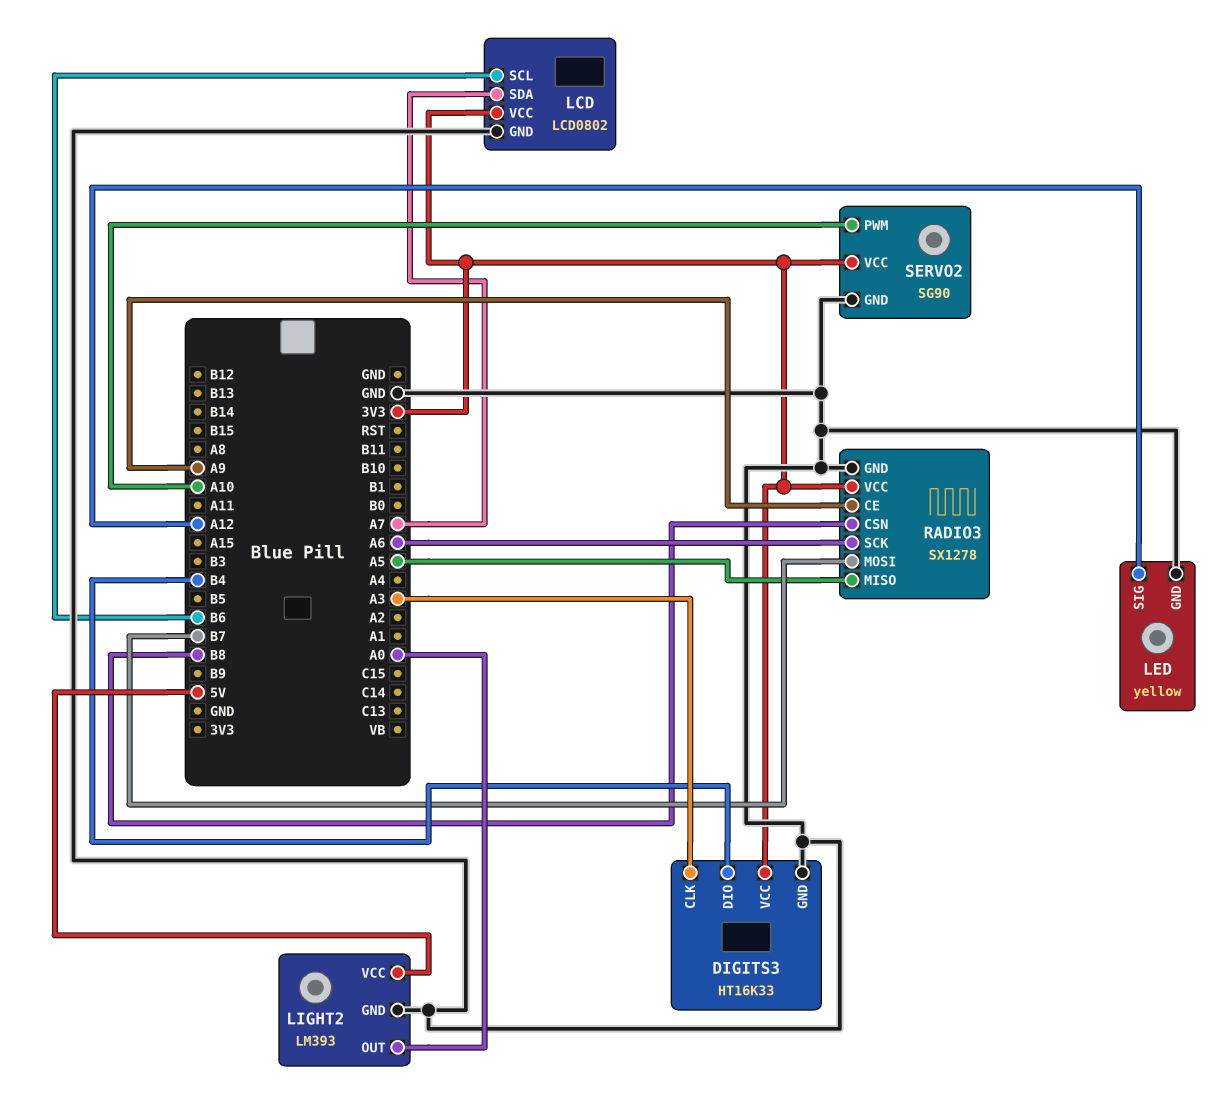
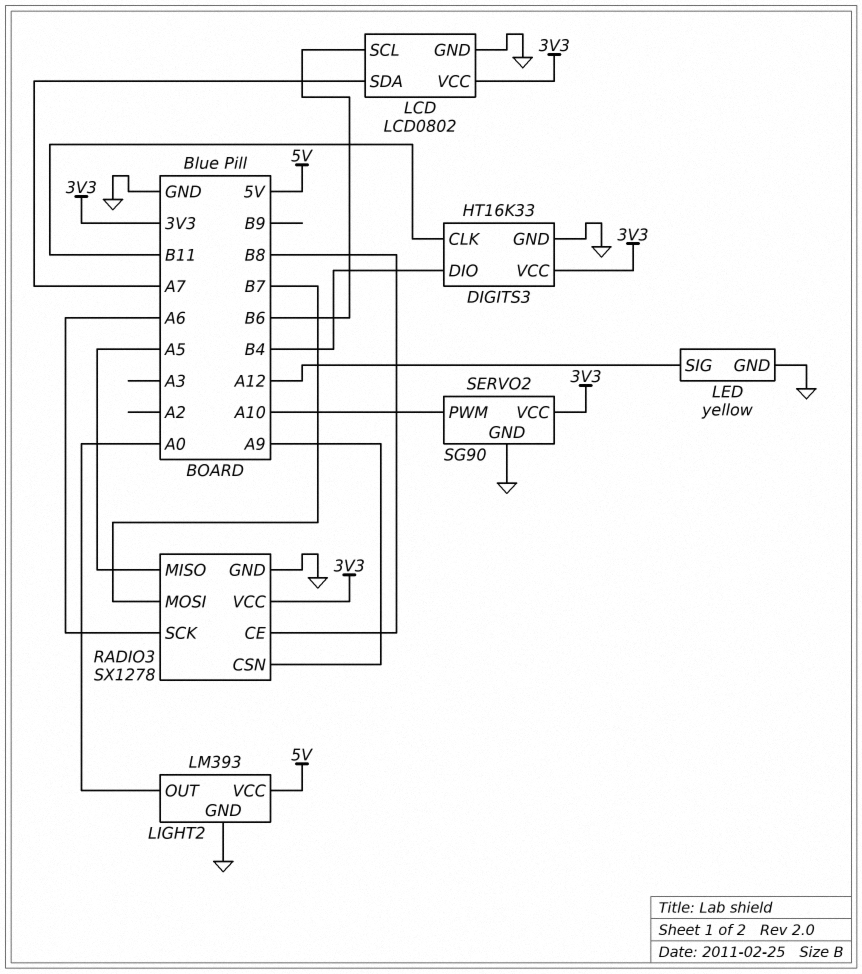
DIGITS3 pin CLK: A3 -> B11
RADIO3 pin CE: A9 -> B8
RADIO3 pin CSN: B8 -> A9

